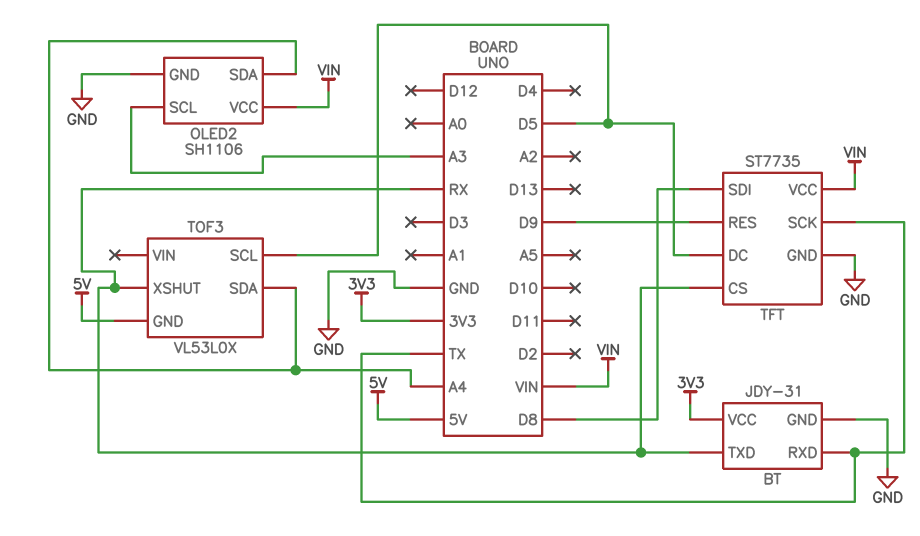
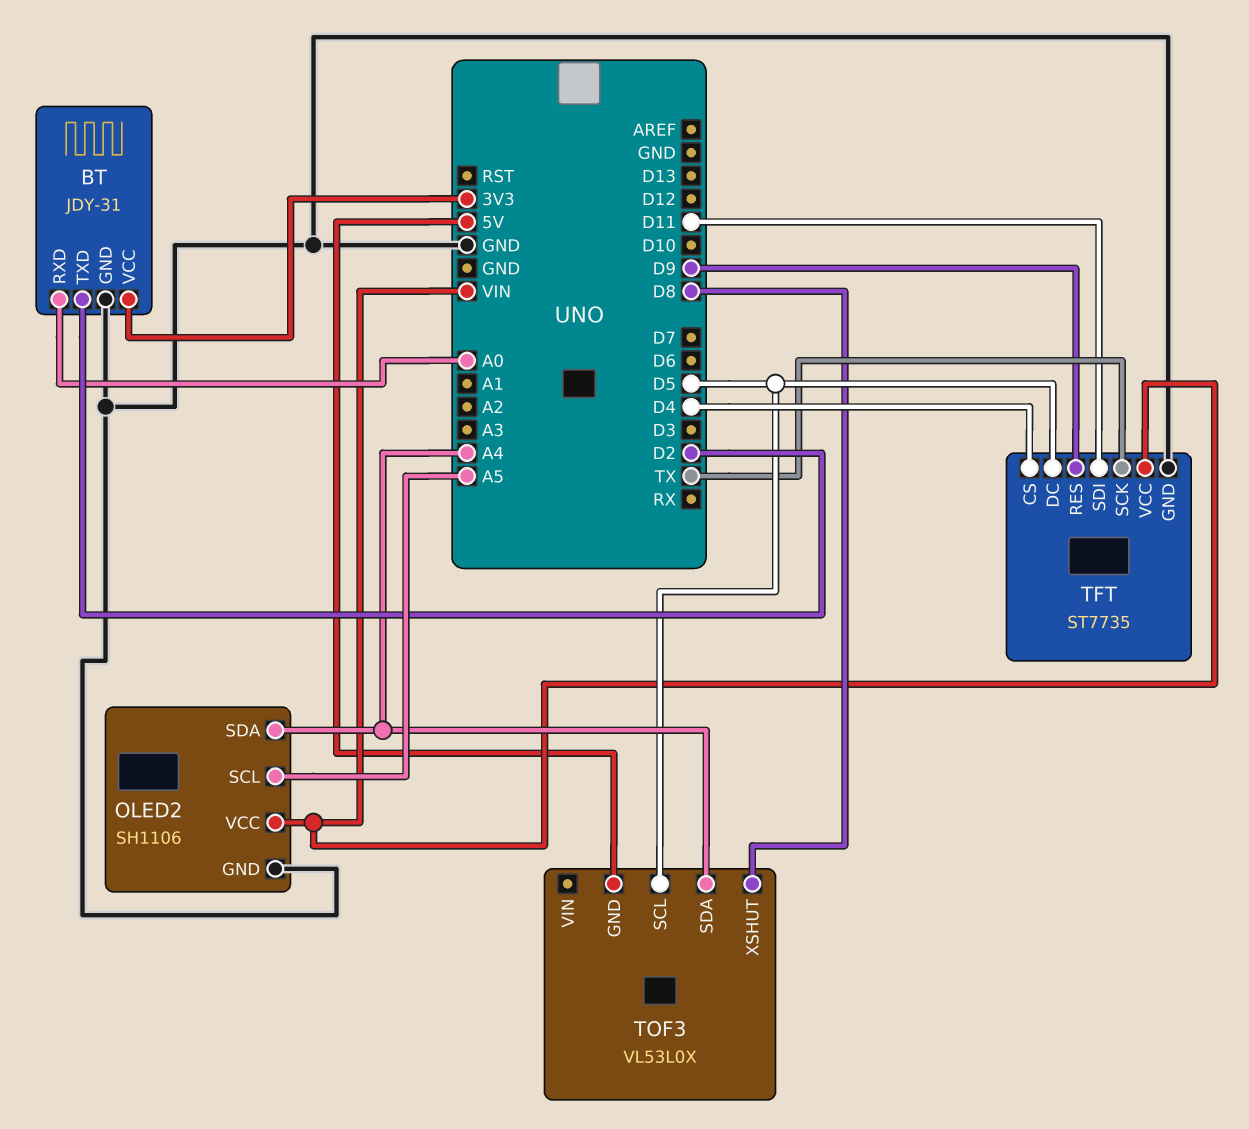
BT pin RXD: TX -> A0
BT pin TXD: RX -> D2
OLED2 pin SCL: A3 -> A5
TFT pin CS: RX -> D4
TFT pin SDI: D8 -> D11
TOF3 pin XSHUT: RX -> D8

